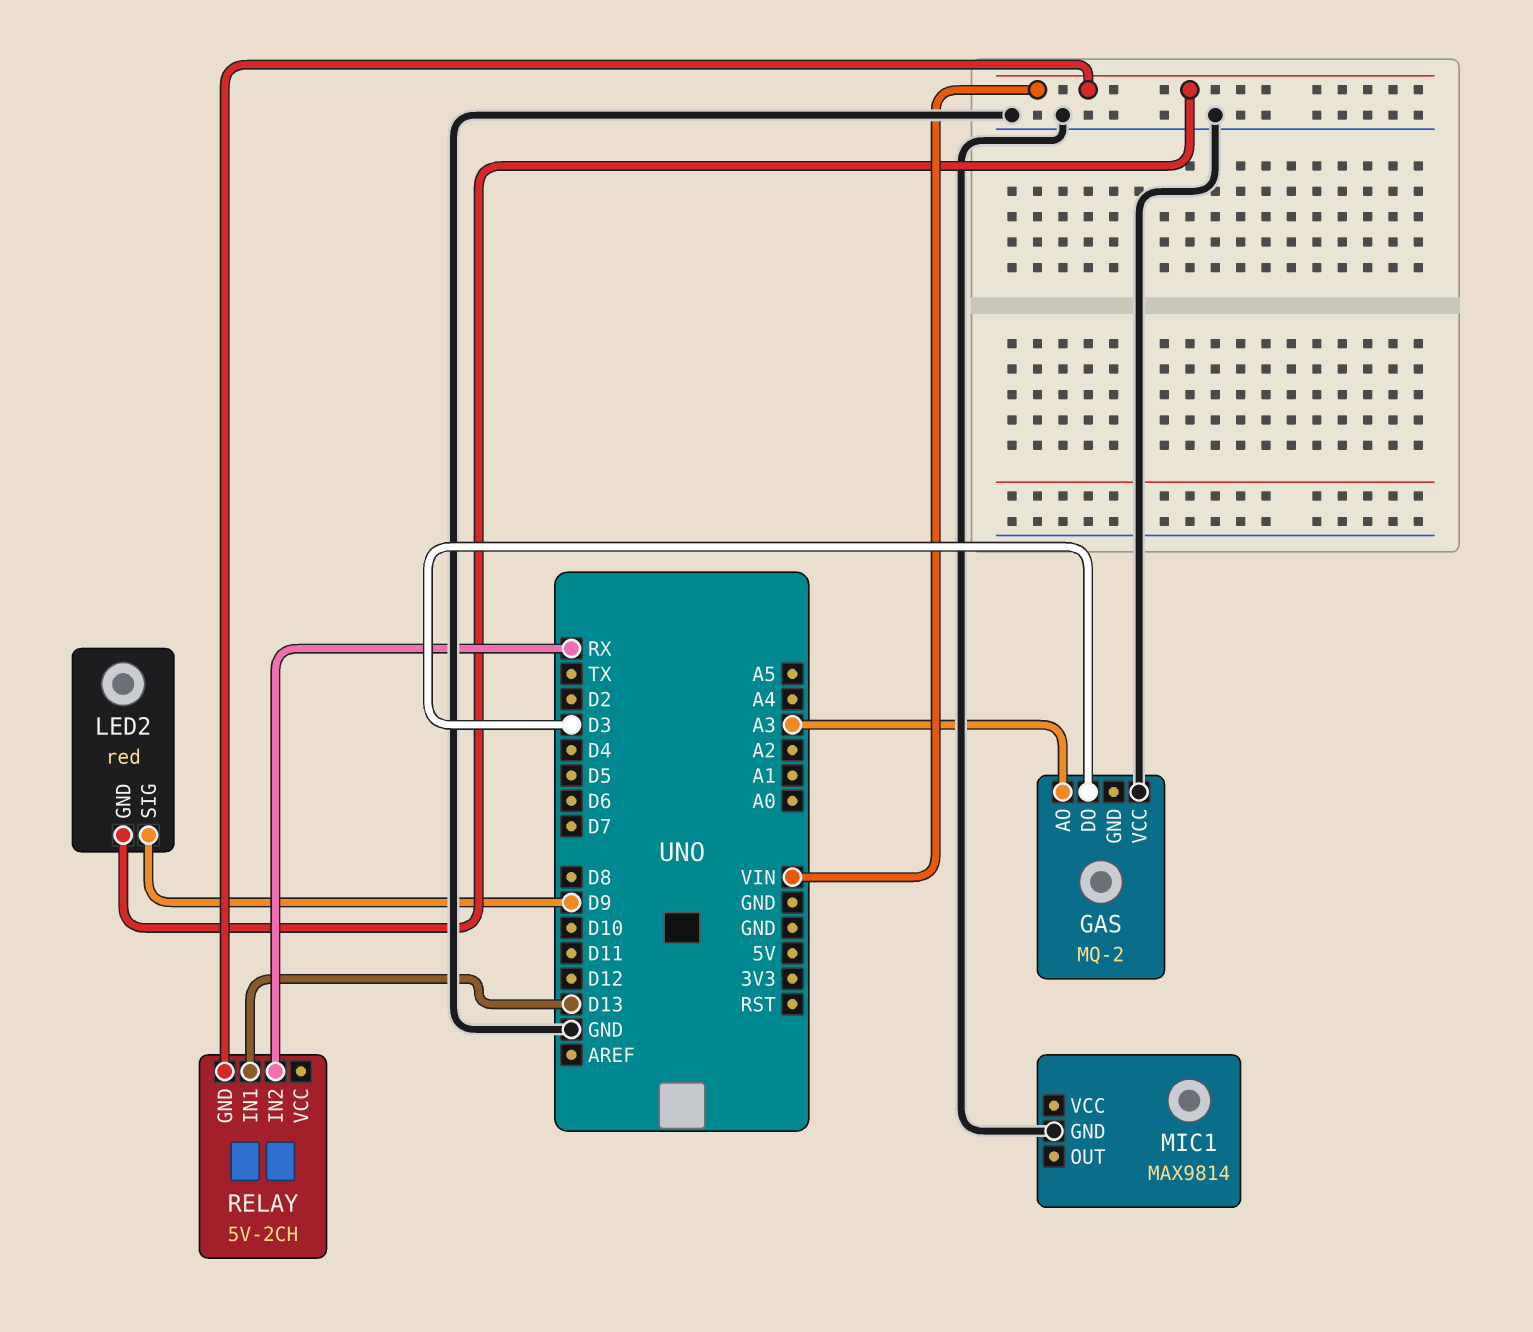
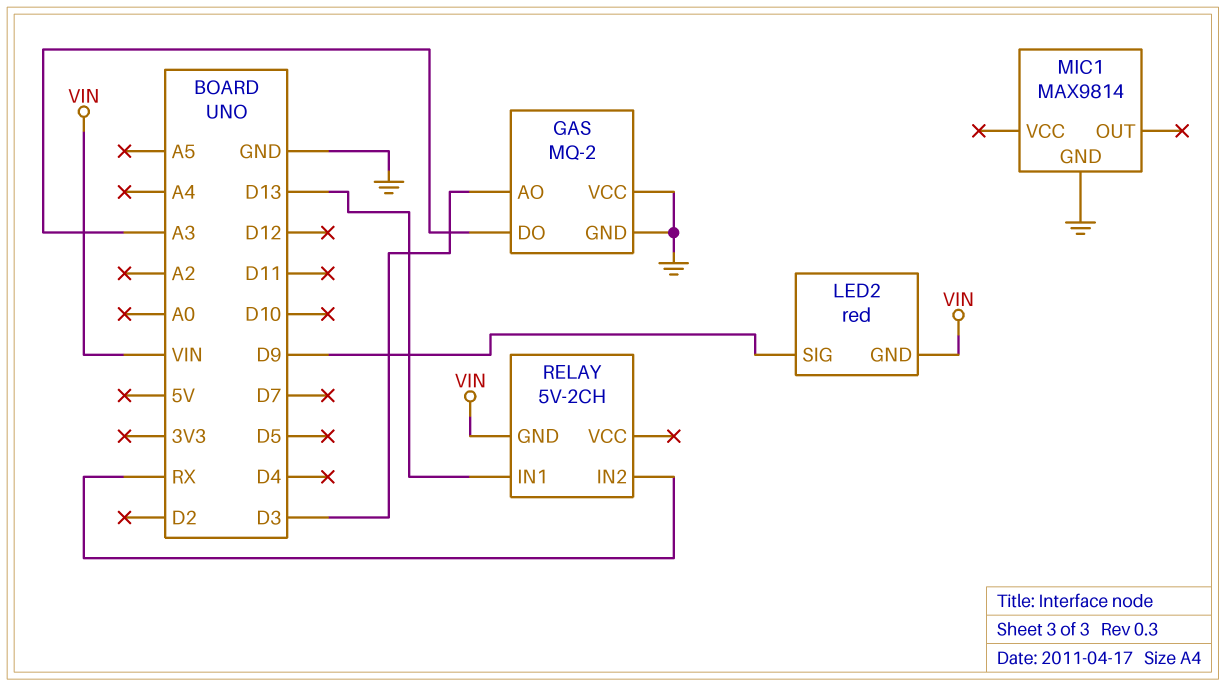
GAS pin AO: A3 -> D3
GAS pin DO: D3 -> A3
GAS pin GND: none -> GND

